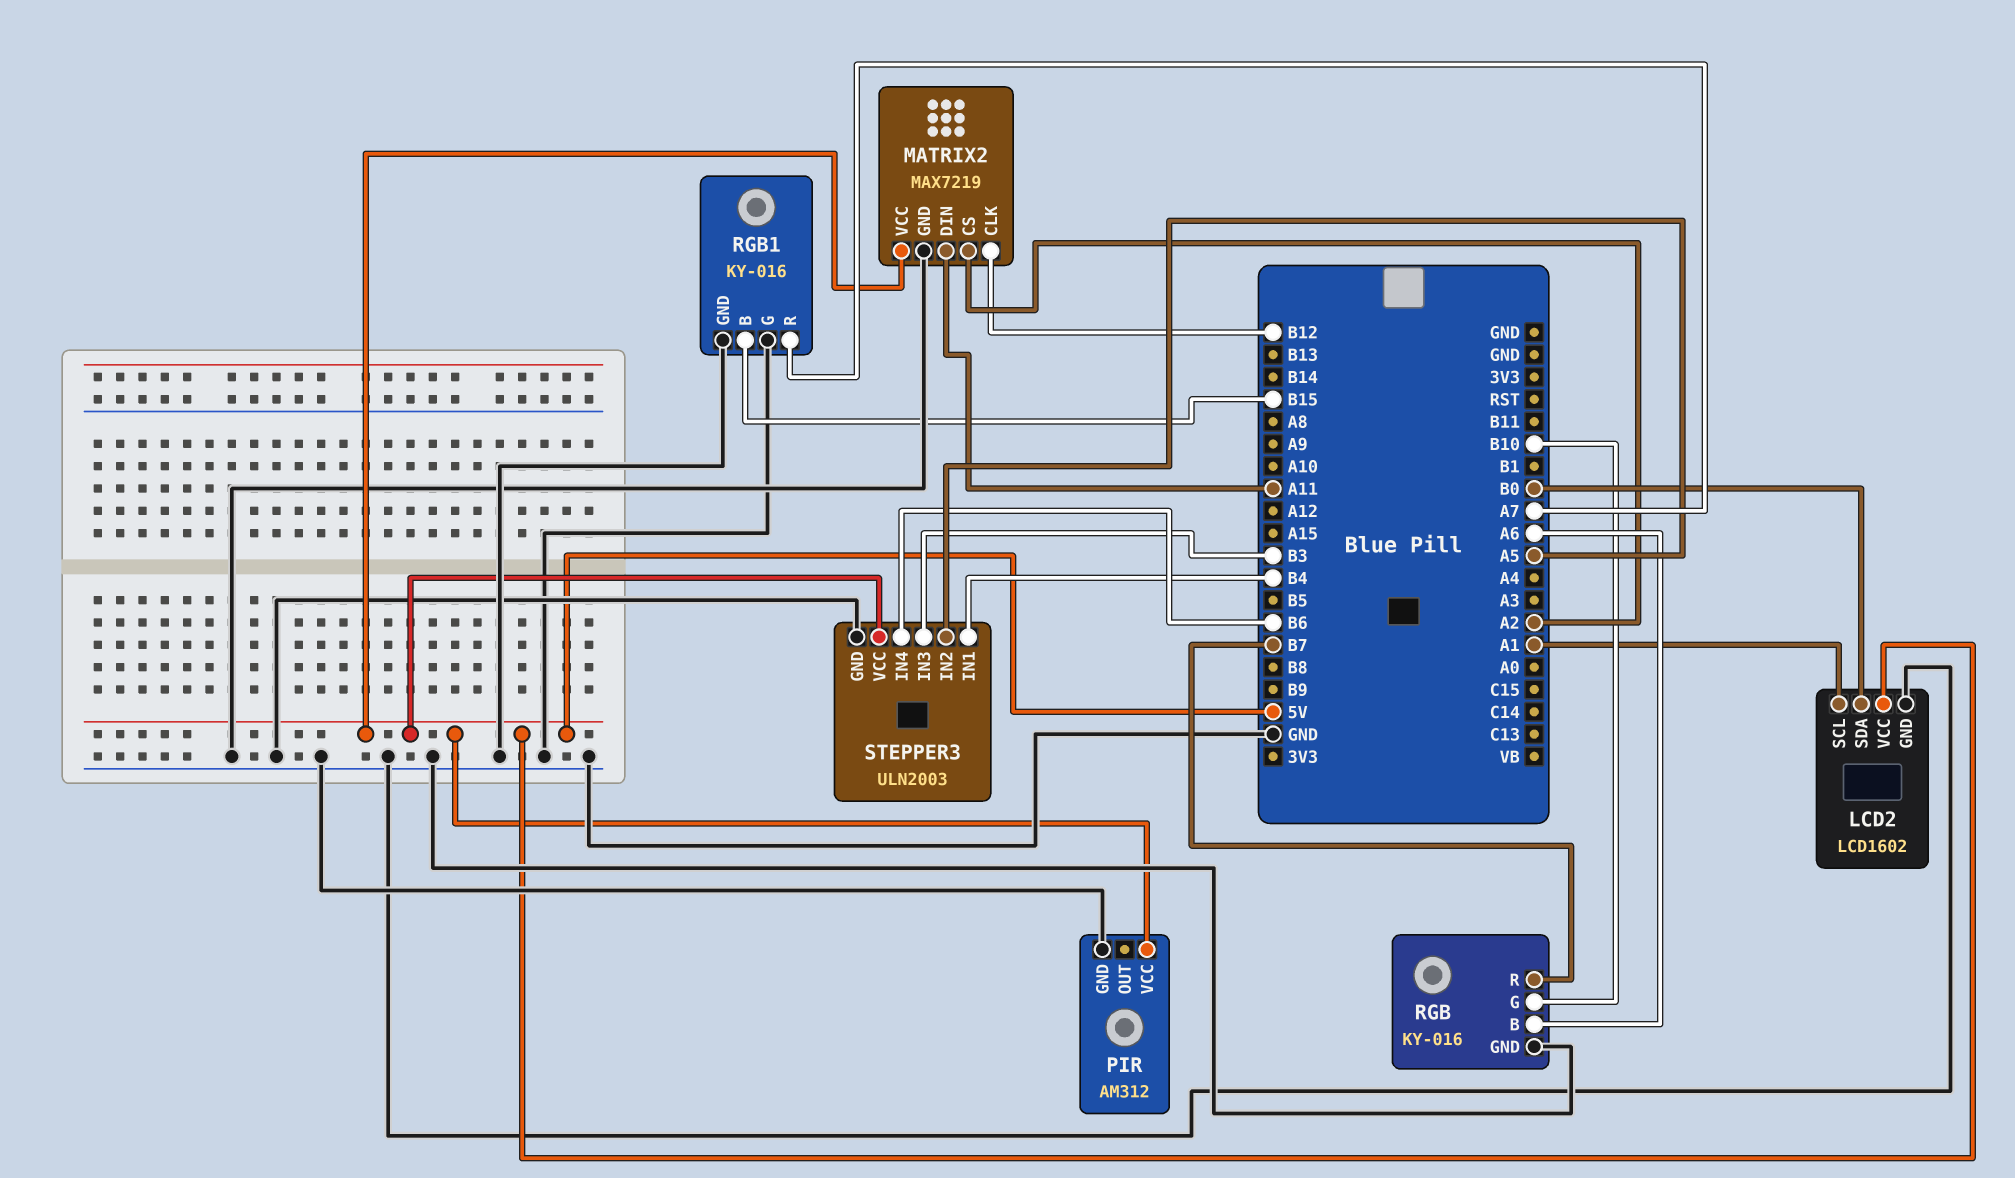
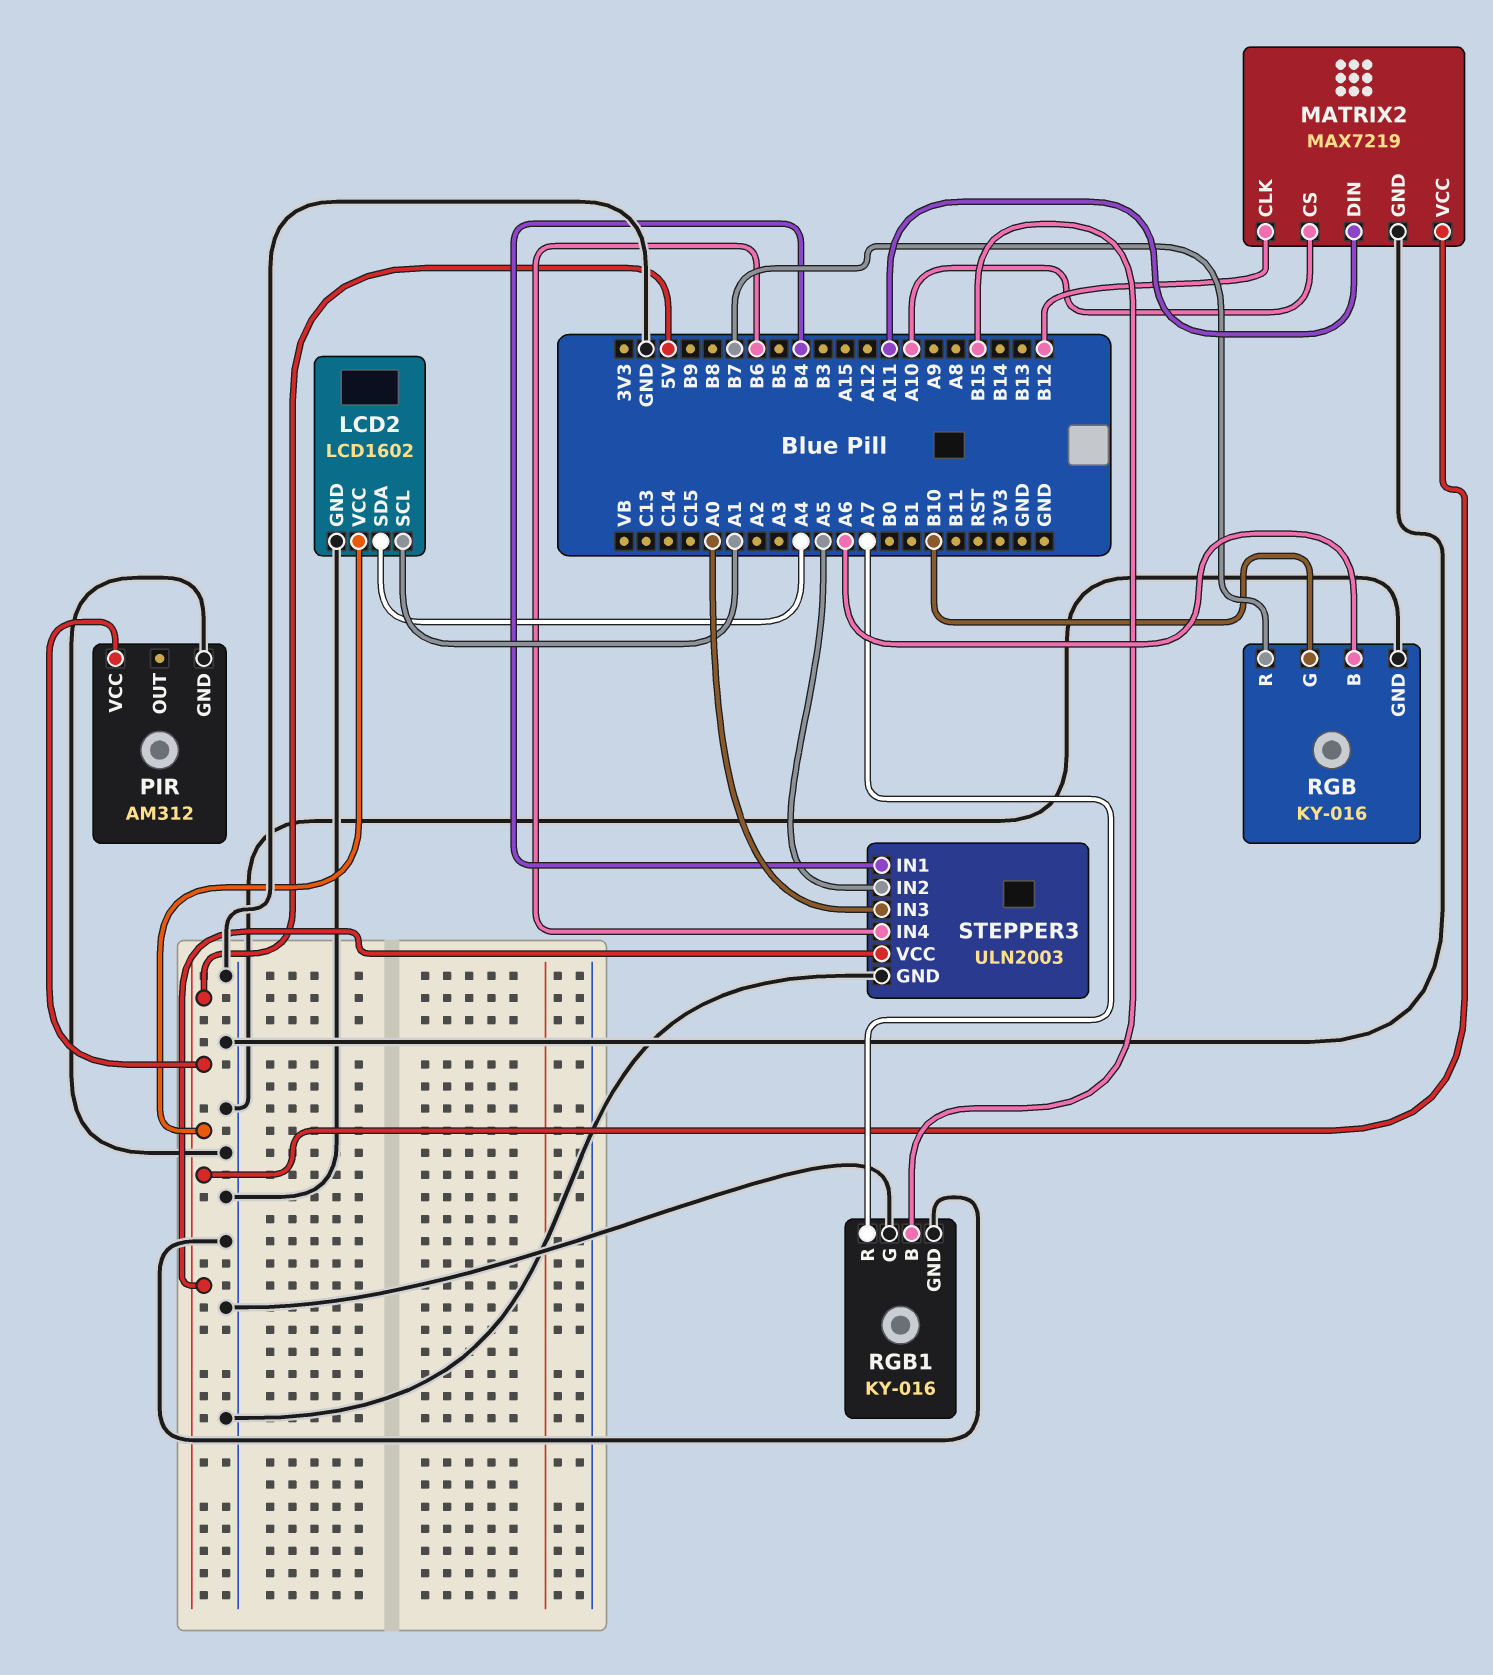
LCD2 pin SDA: B0 -> A4
MATRIX2 pin CS: A2 -> A10
STEPPER3 pin IN3: B3 -> A0

